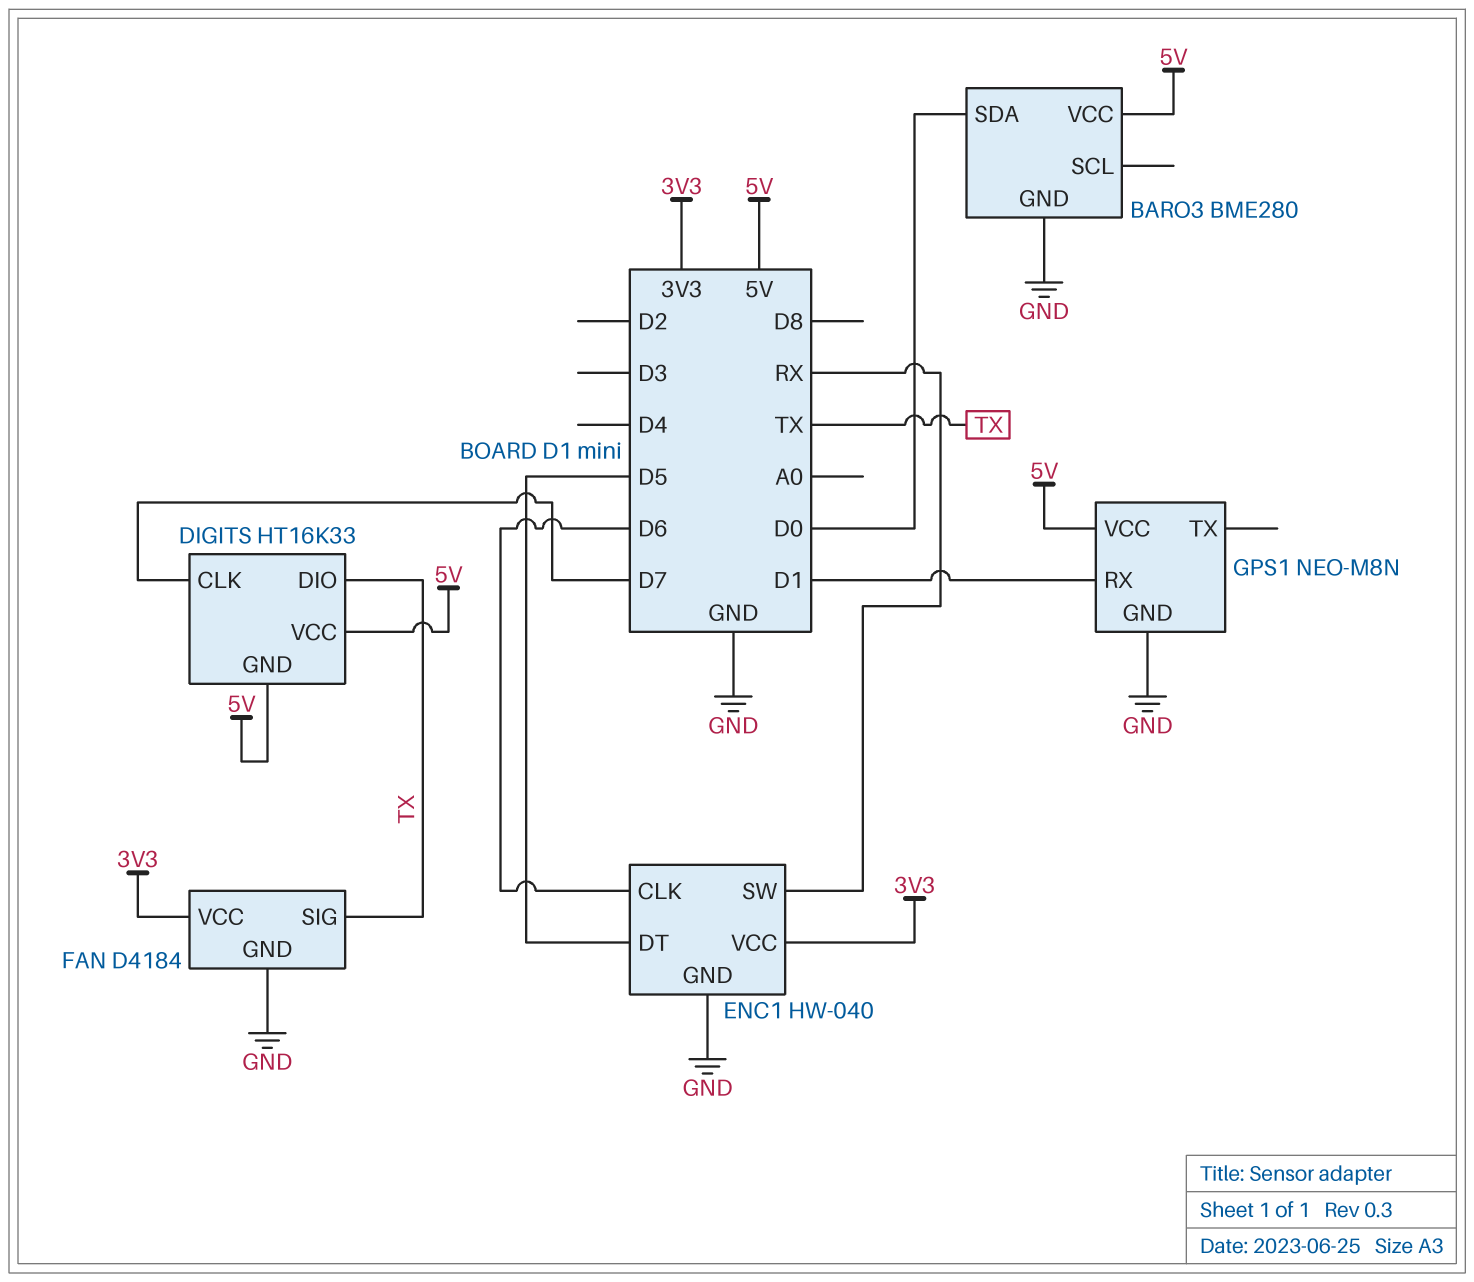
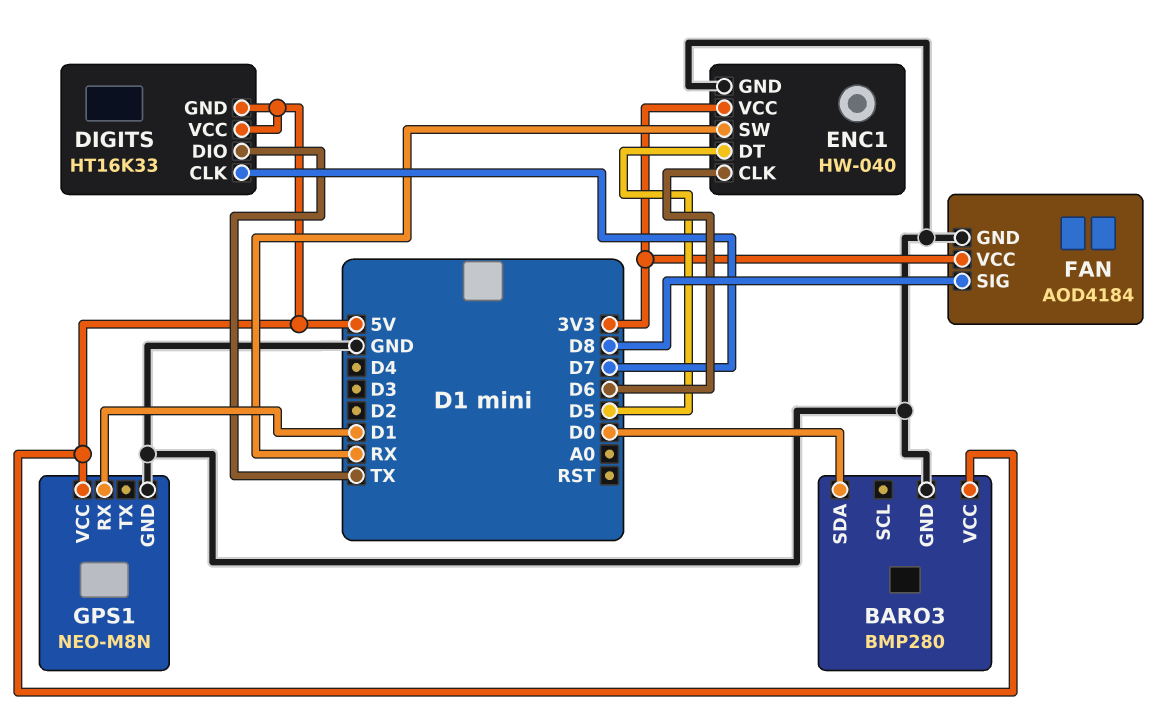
BARO3: BME280 -> BMP280
FAN: D4184 -> AOD4184
FAN pin SIG: TX -> D8

